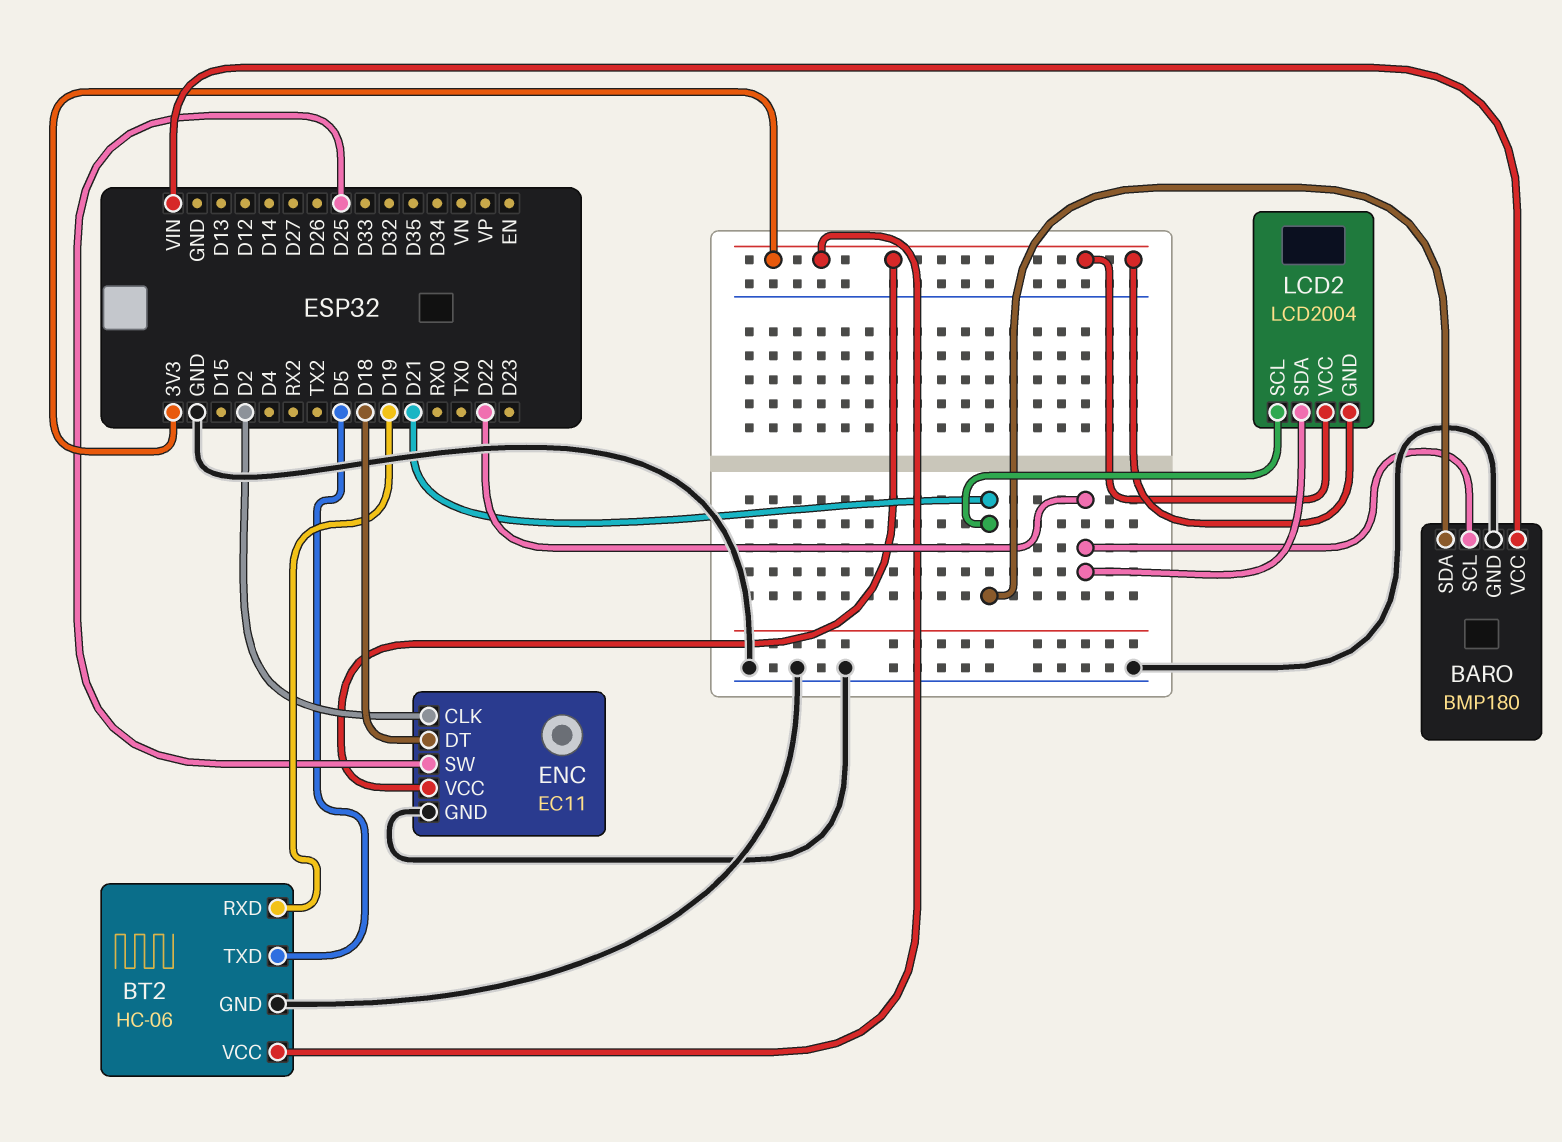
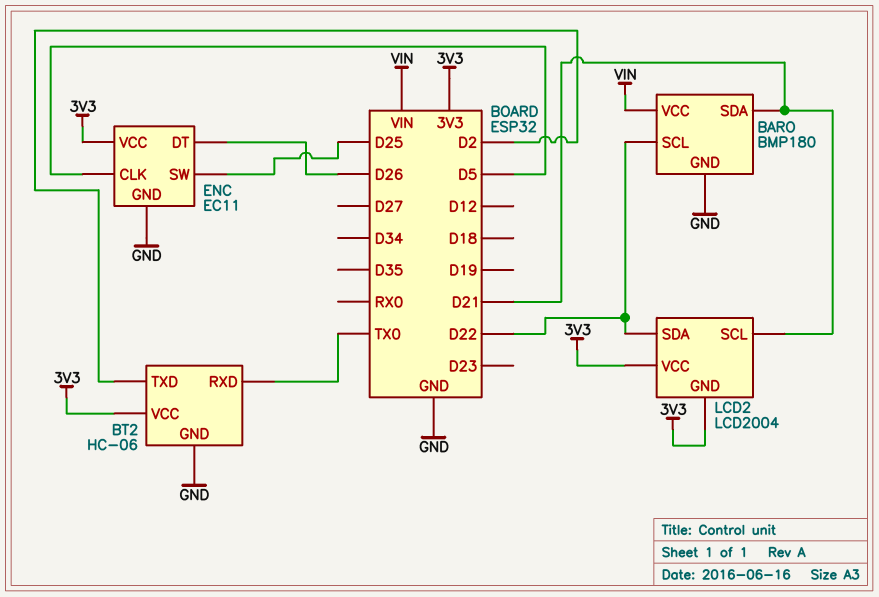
BT2 pin RXD: D19 -> TX0
BT2 pin TXD: D5 -> D2
ENC pin CLK: D2 -> D5
ENC pin DT: D18 -> D26

